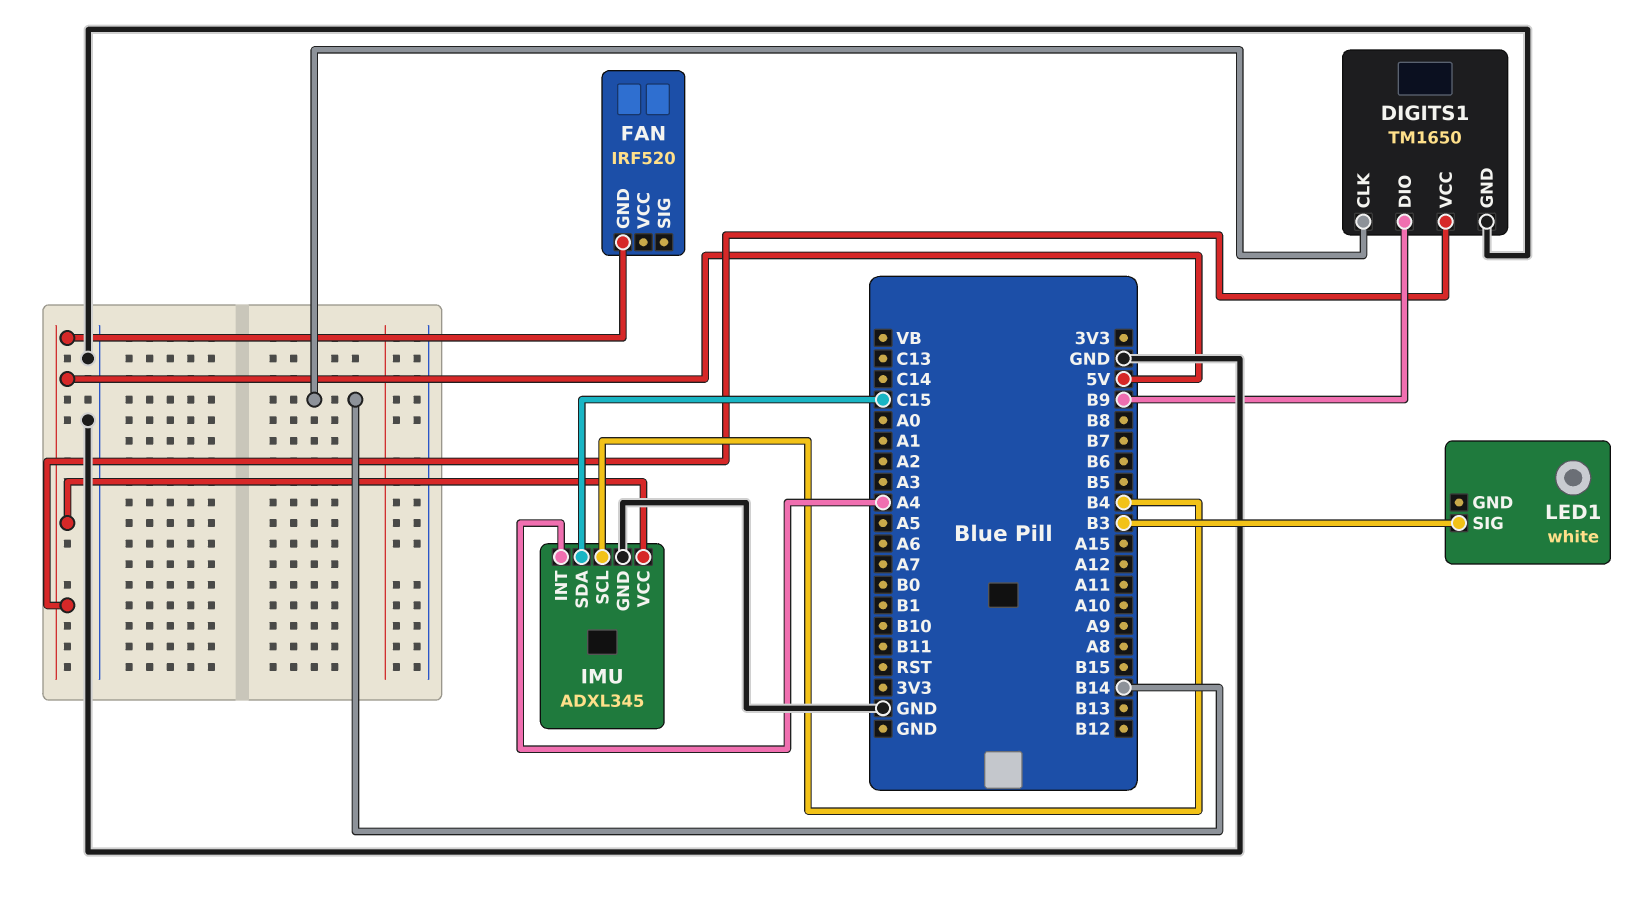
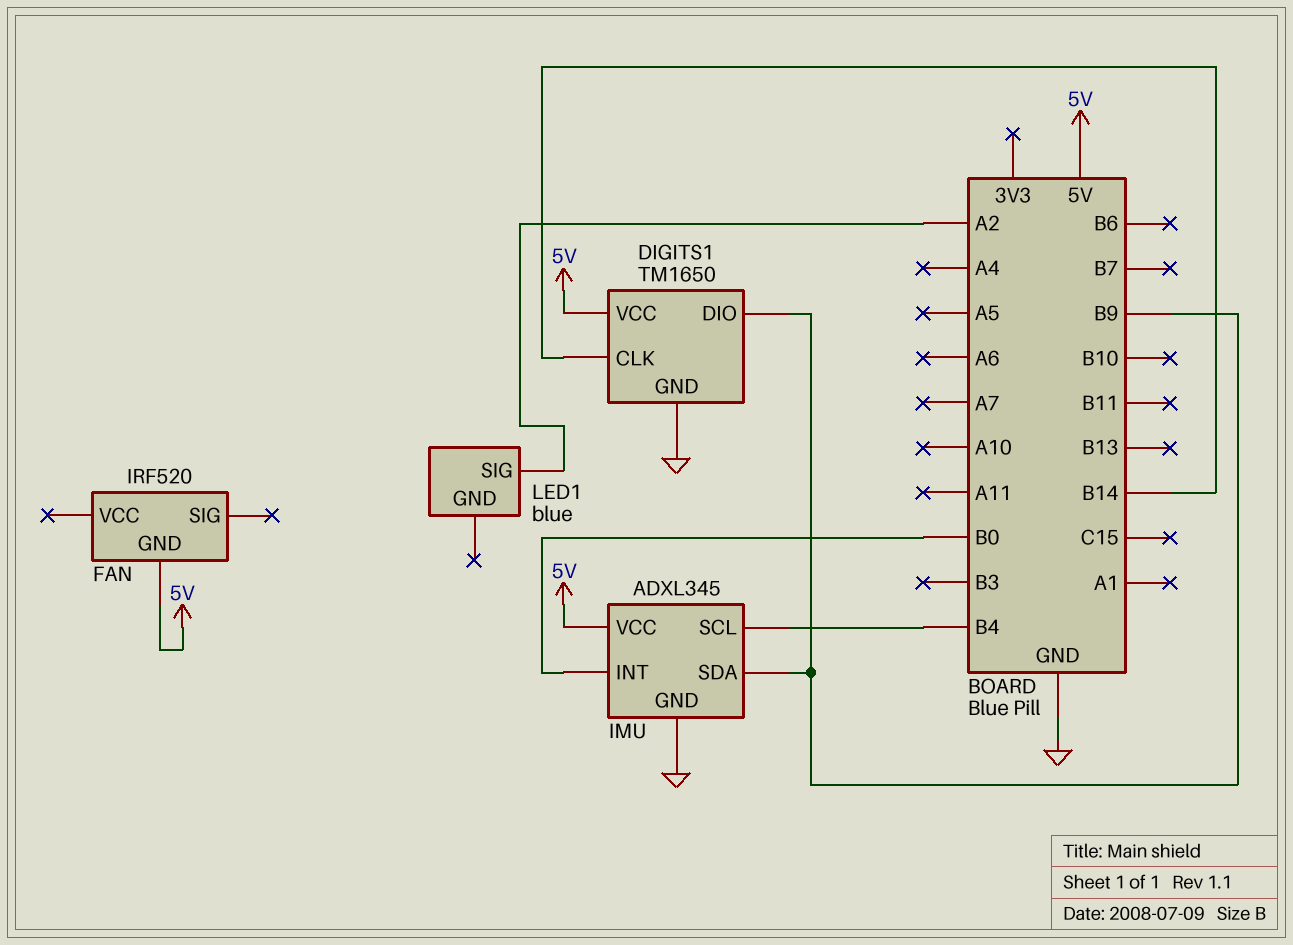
IMU pin INT: A4 -> B0
IMU pin SDA: C15 -> B9
LED1: white -> blue
LED1 pin SIG: B3 -> A2

